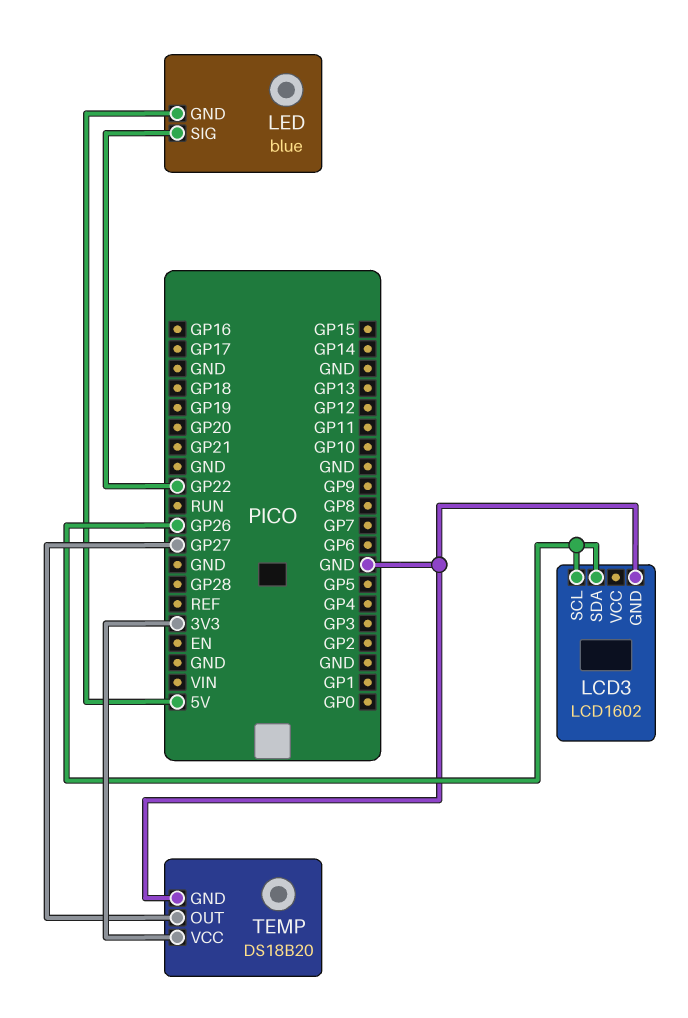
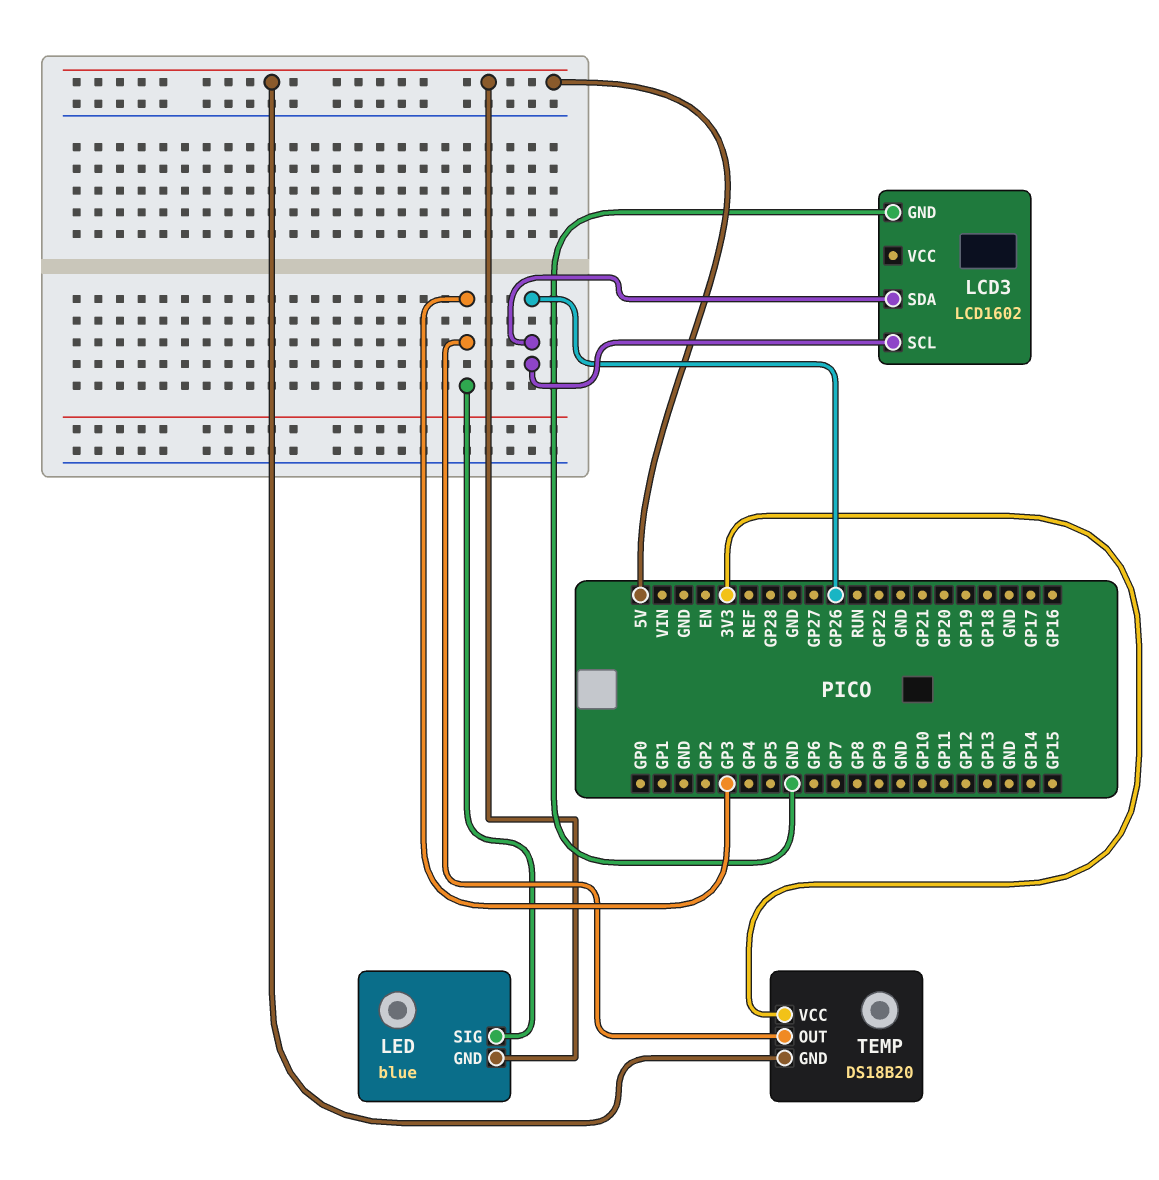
LED pin SIG: GP22 -> GP3
TEMP pin GND: GND -> 5V
TEMP pin OUT: GP27 -> GP3

